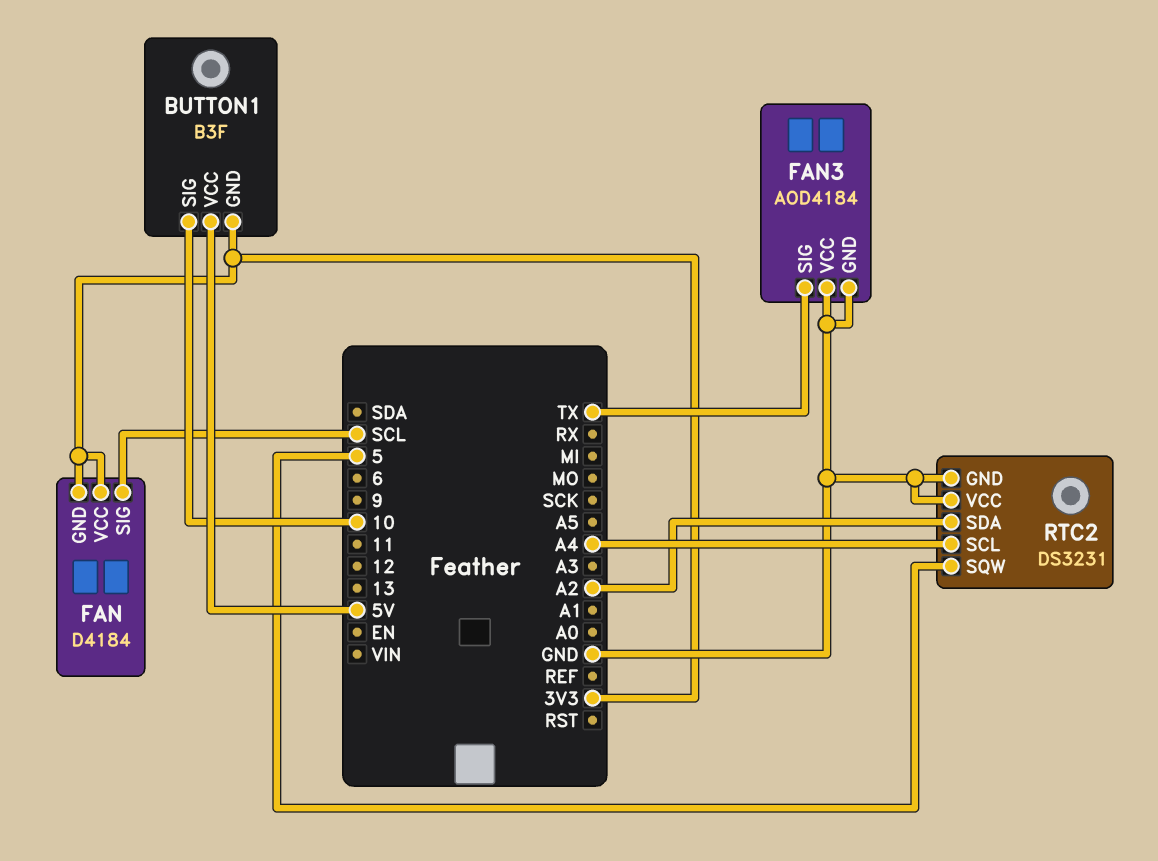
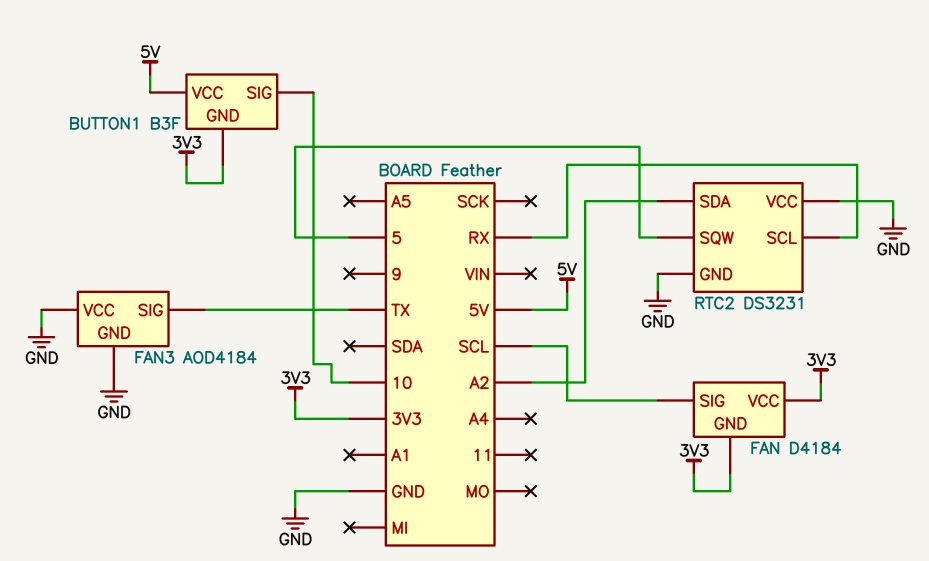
RTC2 pin SCL: A4 -> RX

